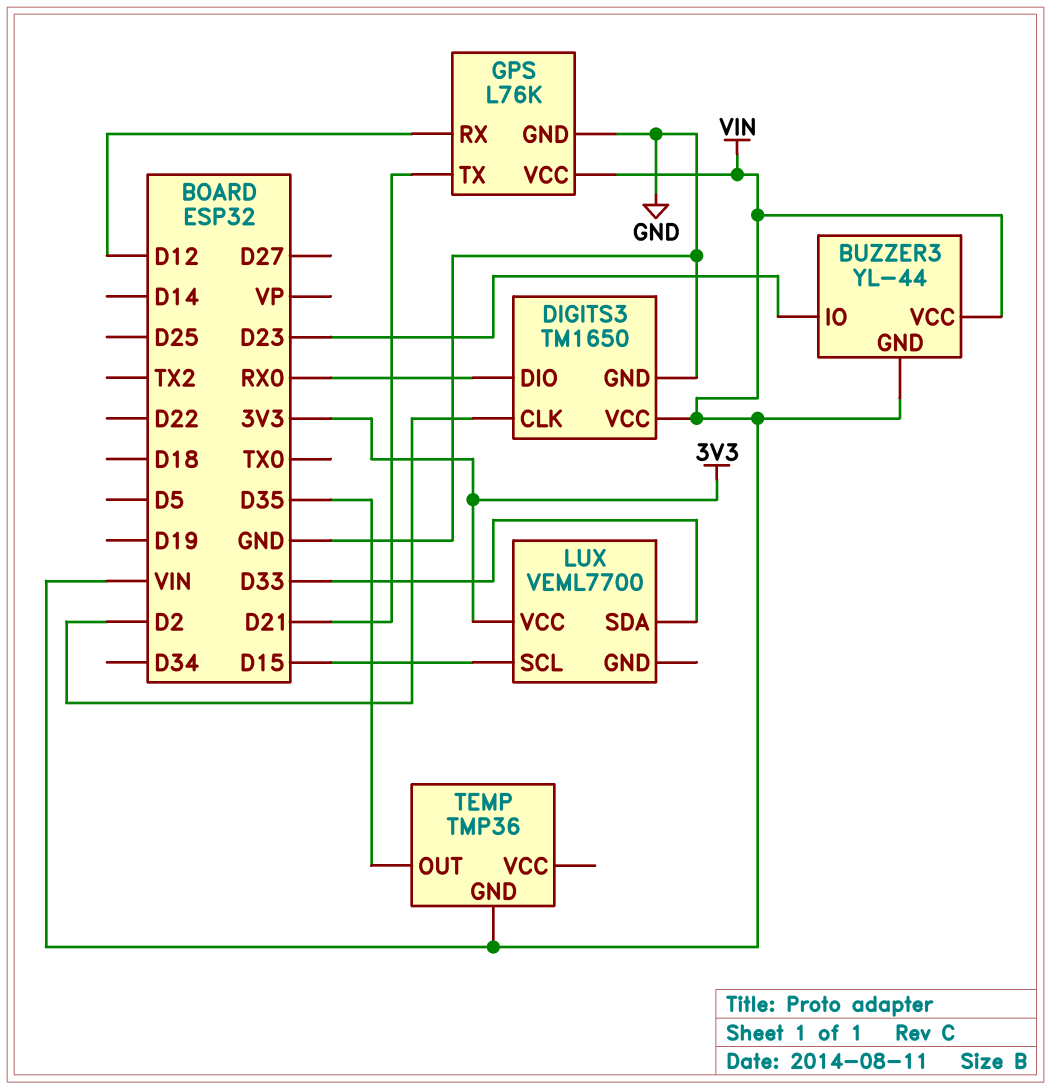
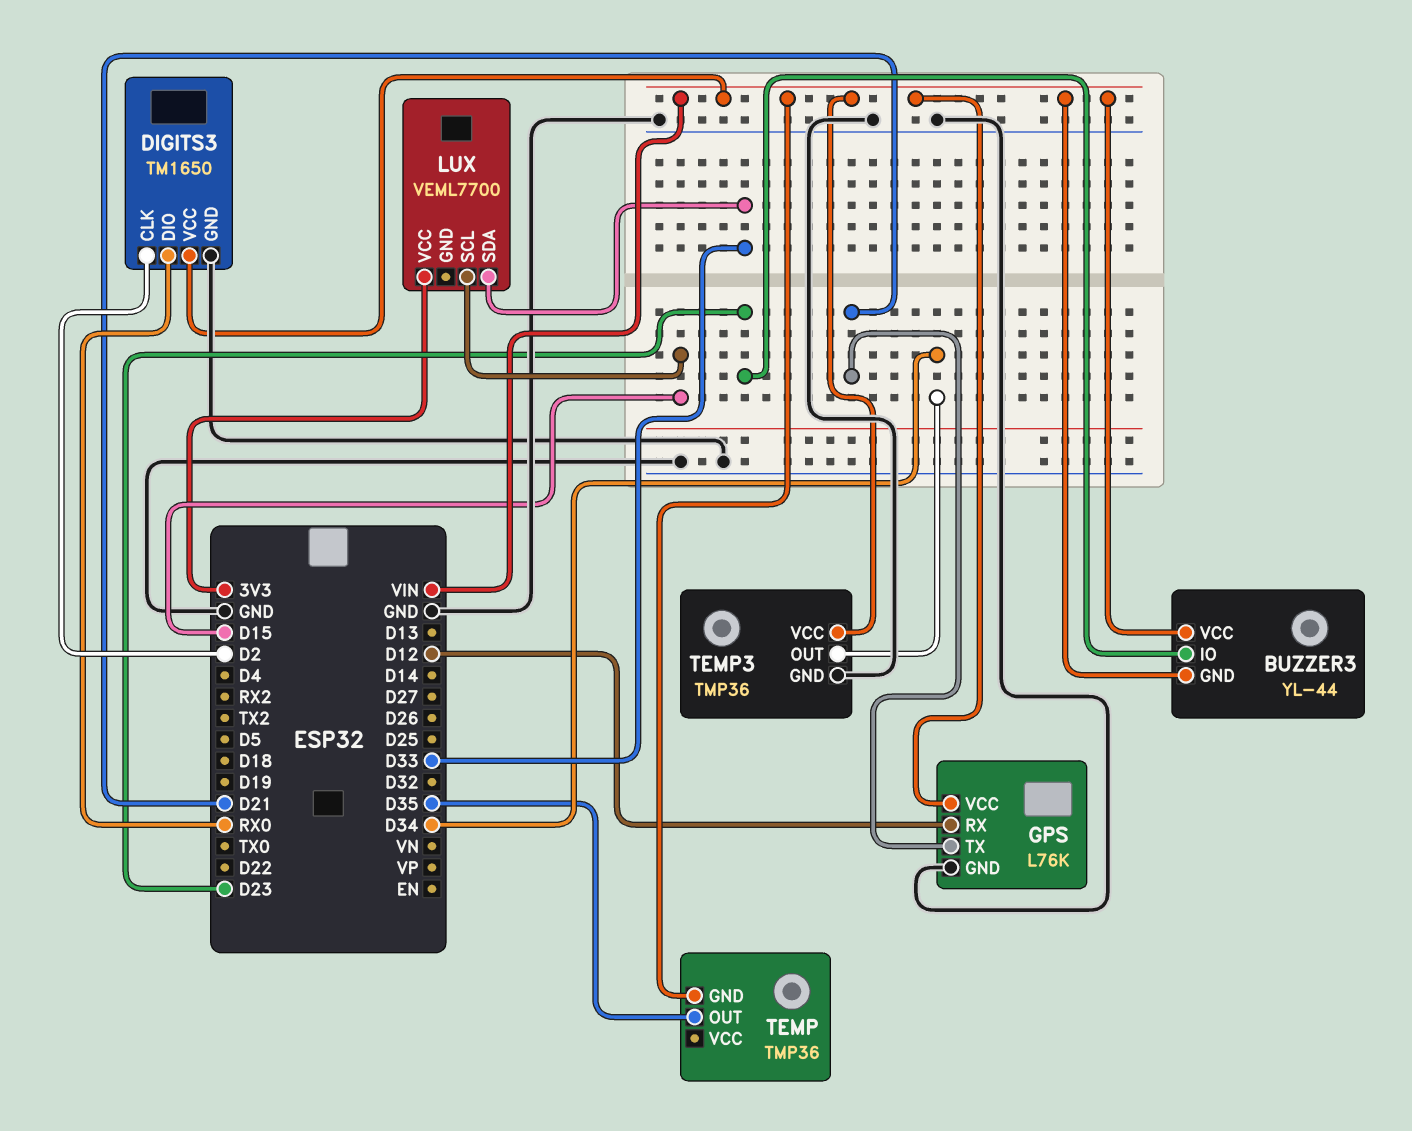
TEMP3: none -> TMP36
TEMP3 pin GND: none -> GND
TEMP3 pin OUT: none -> D34
TEMP3 pin VCC: none -> VIN

